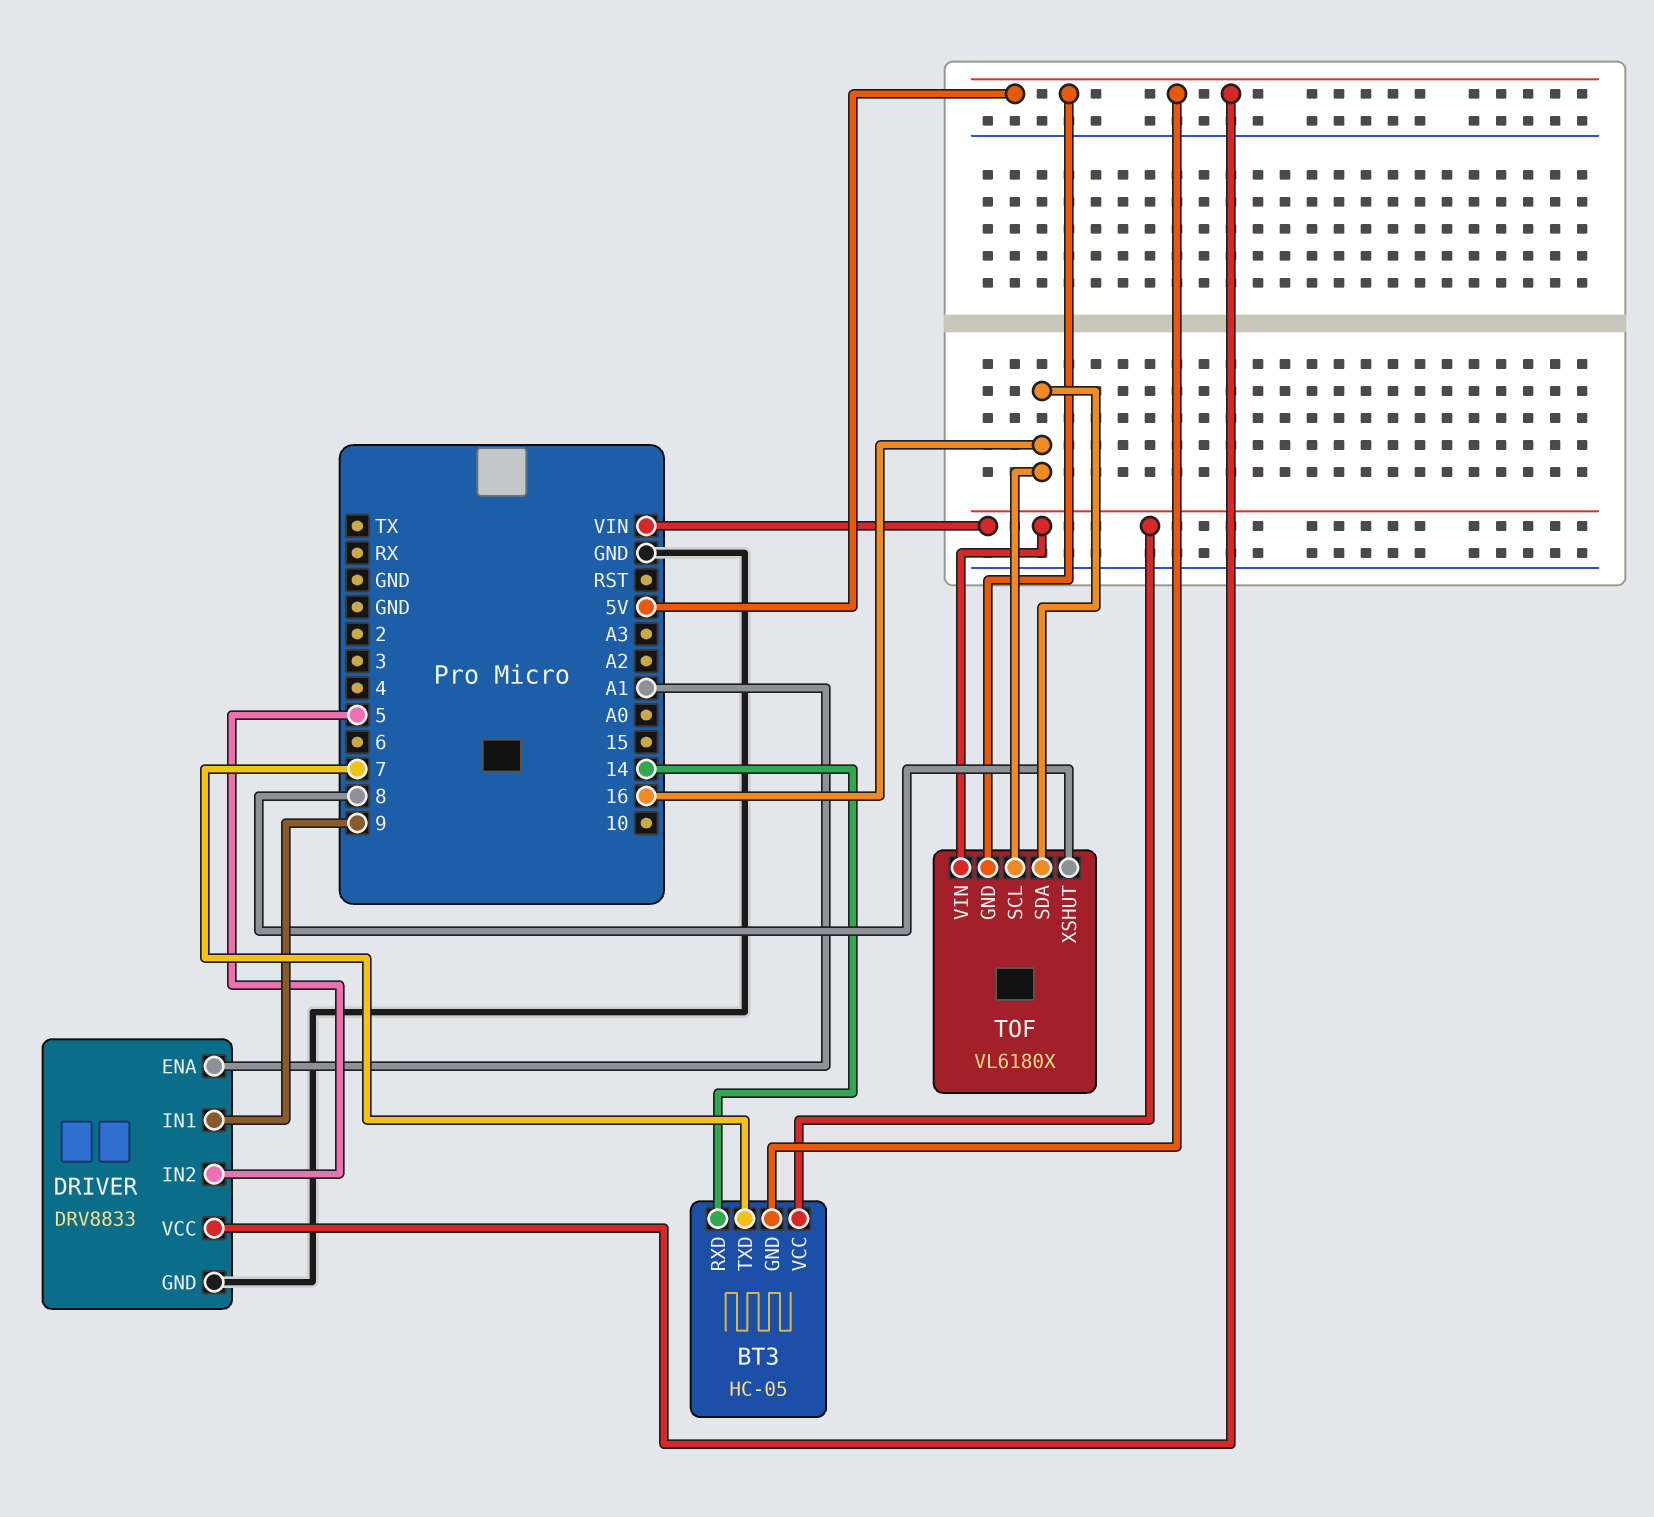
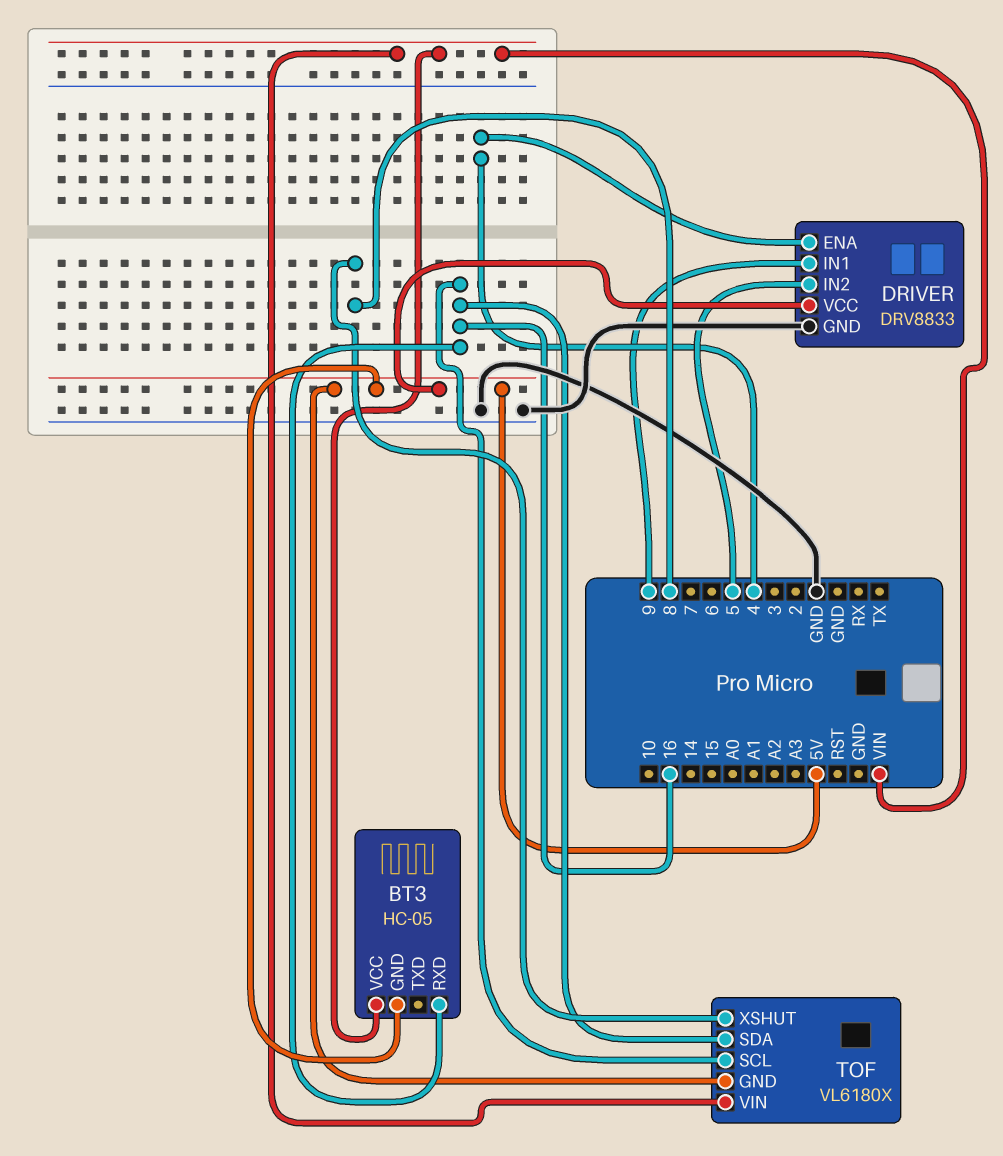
BT3 pin RXD: 14 -> 16
BT3 pin TXD: 7 -> none
DRIVER pin ENA: A1 -> 4

